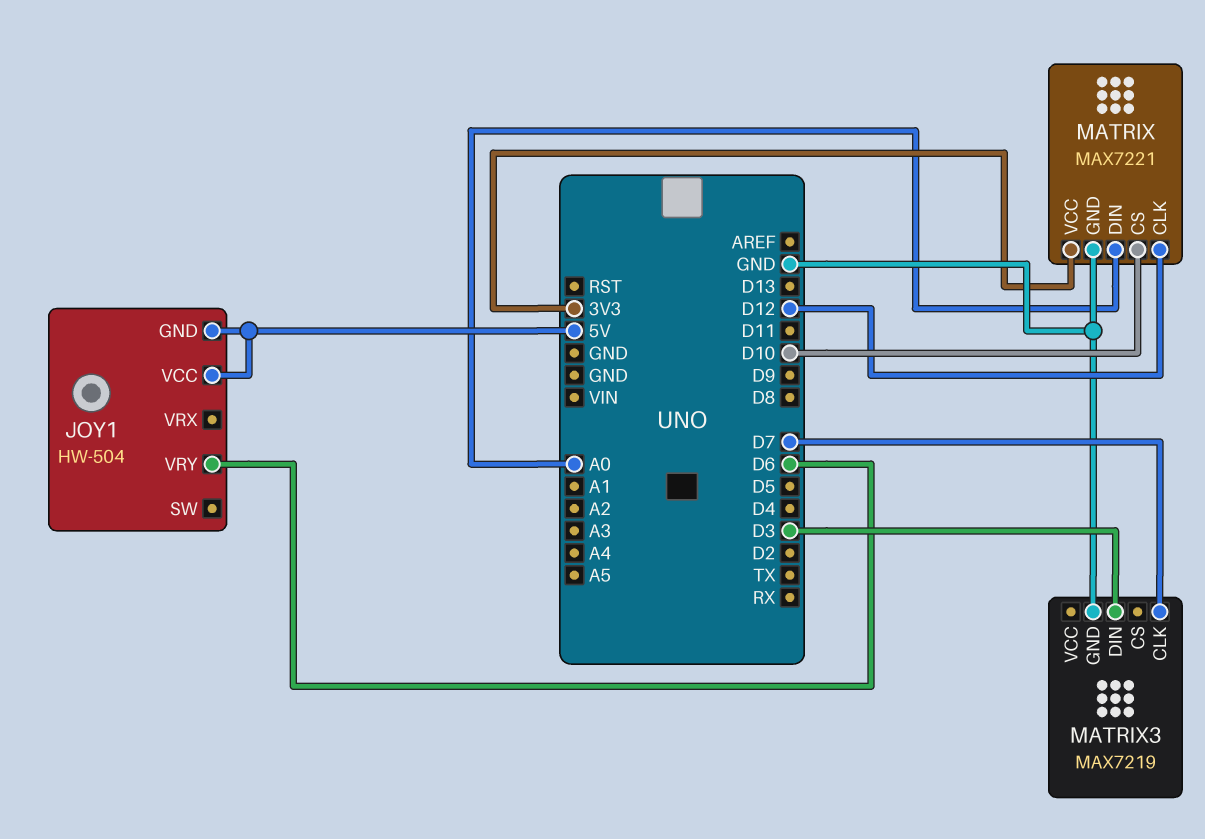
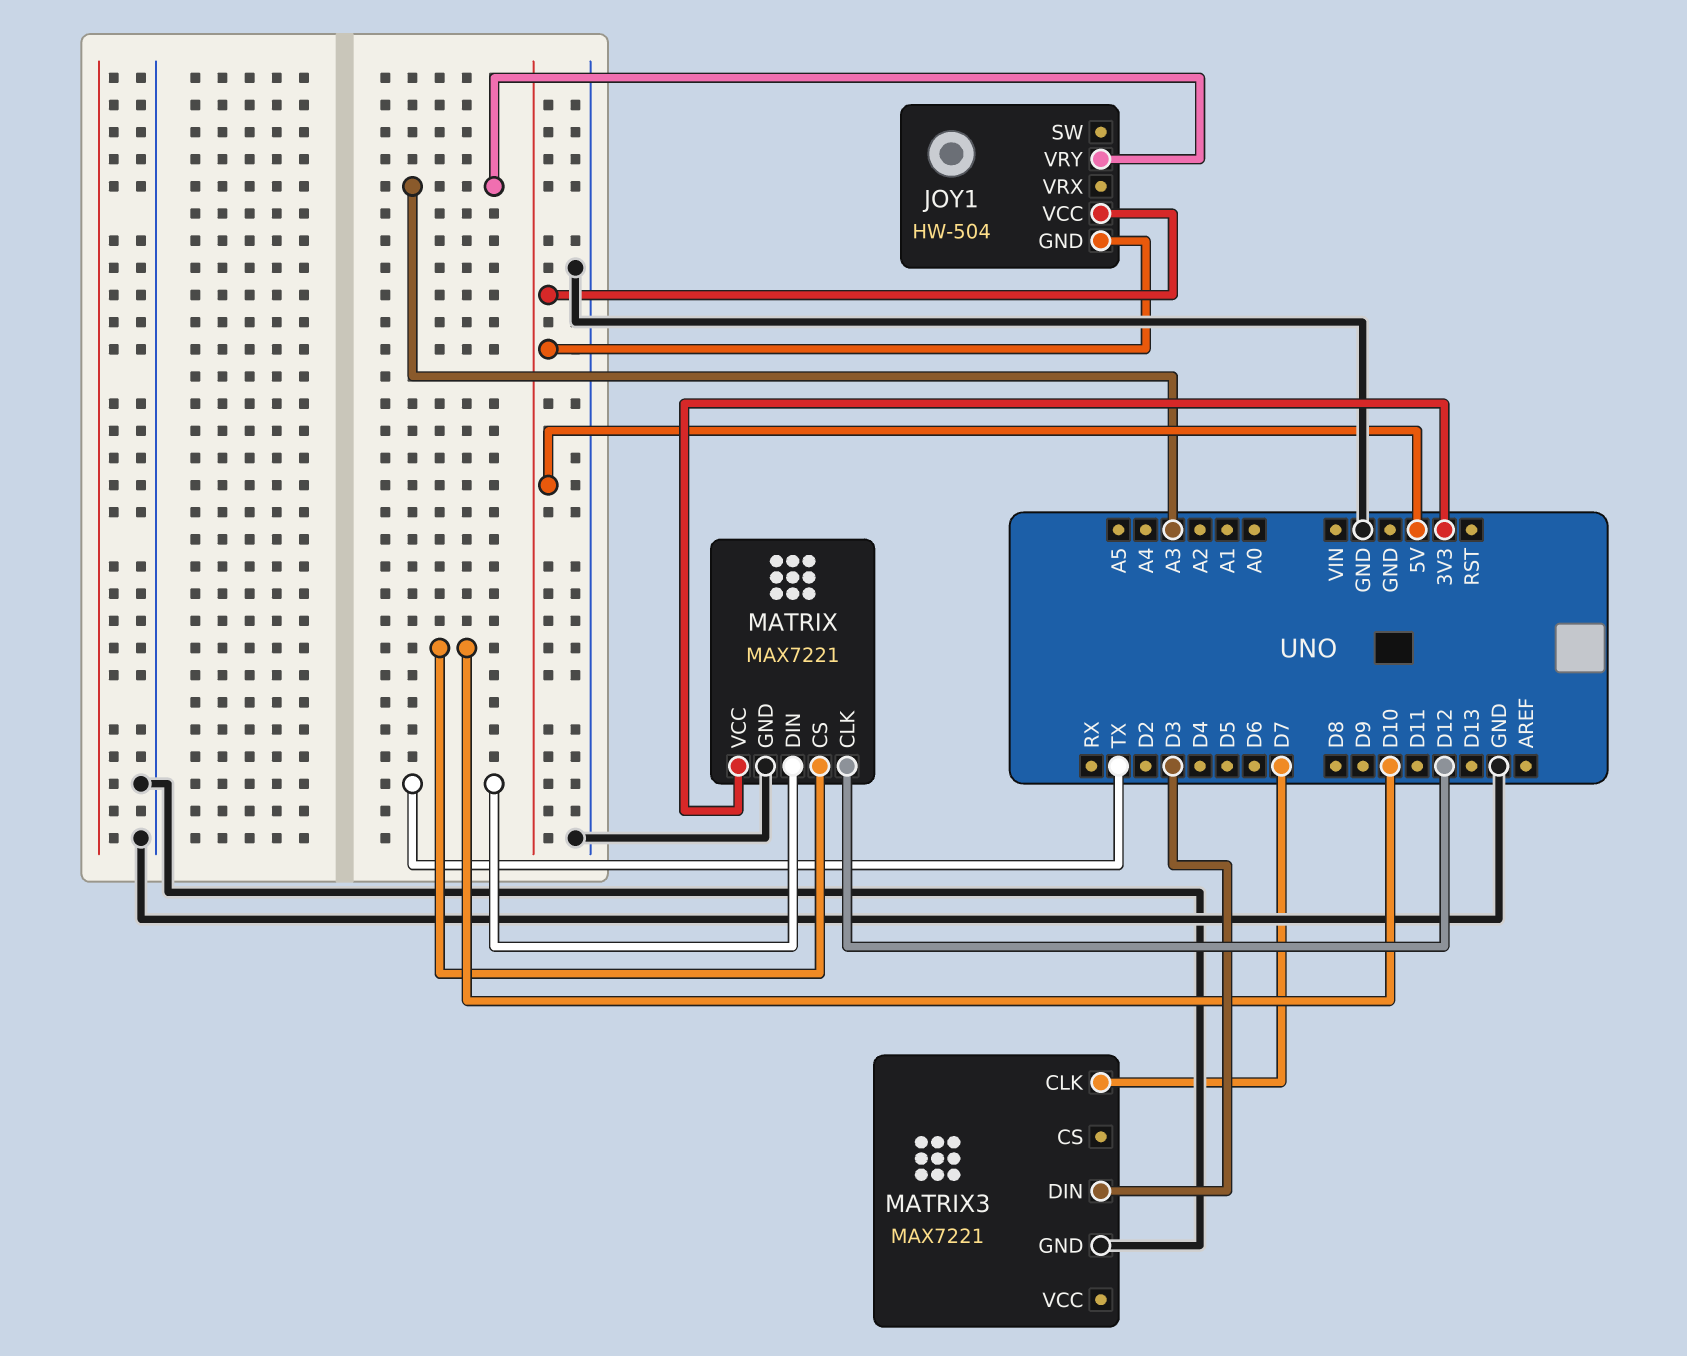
JOY1 pin VRY: D6 -> A3
MATRIX pin DIN: A0 -> TX
MATRIX3: MAX7219 -> MAX7221

